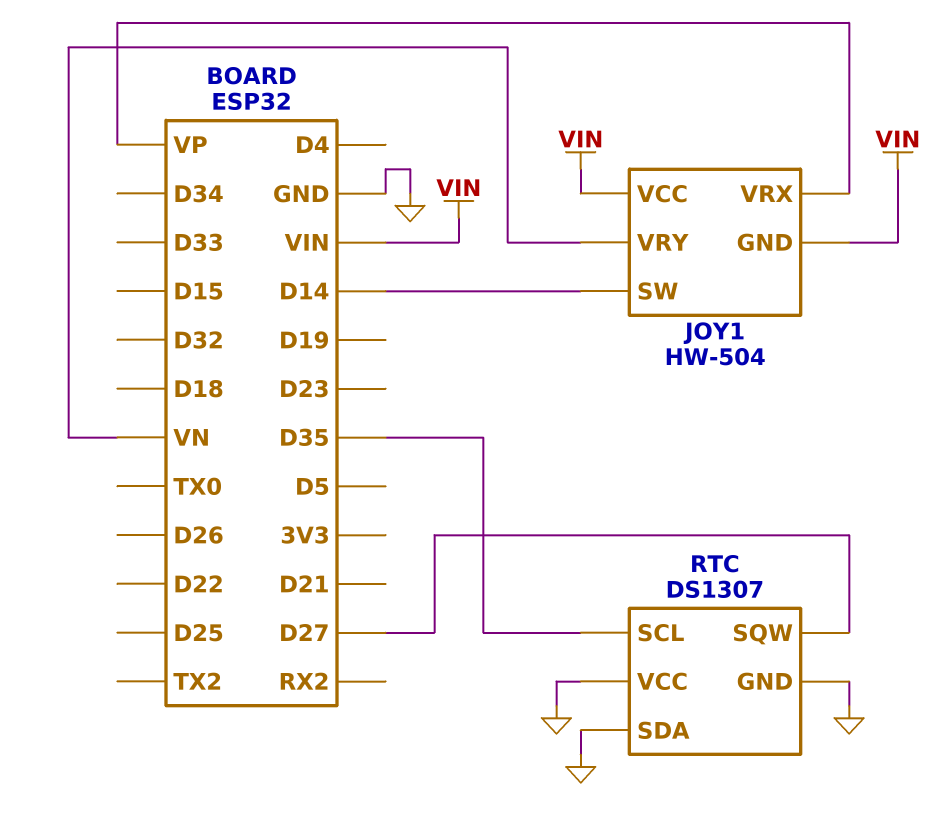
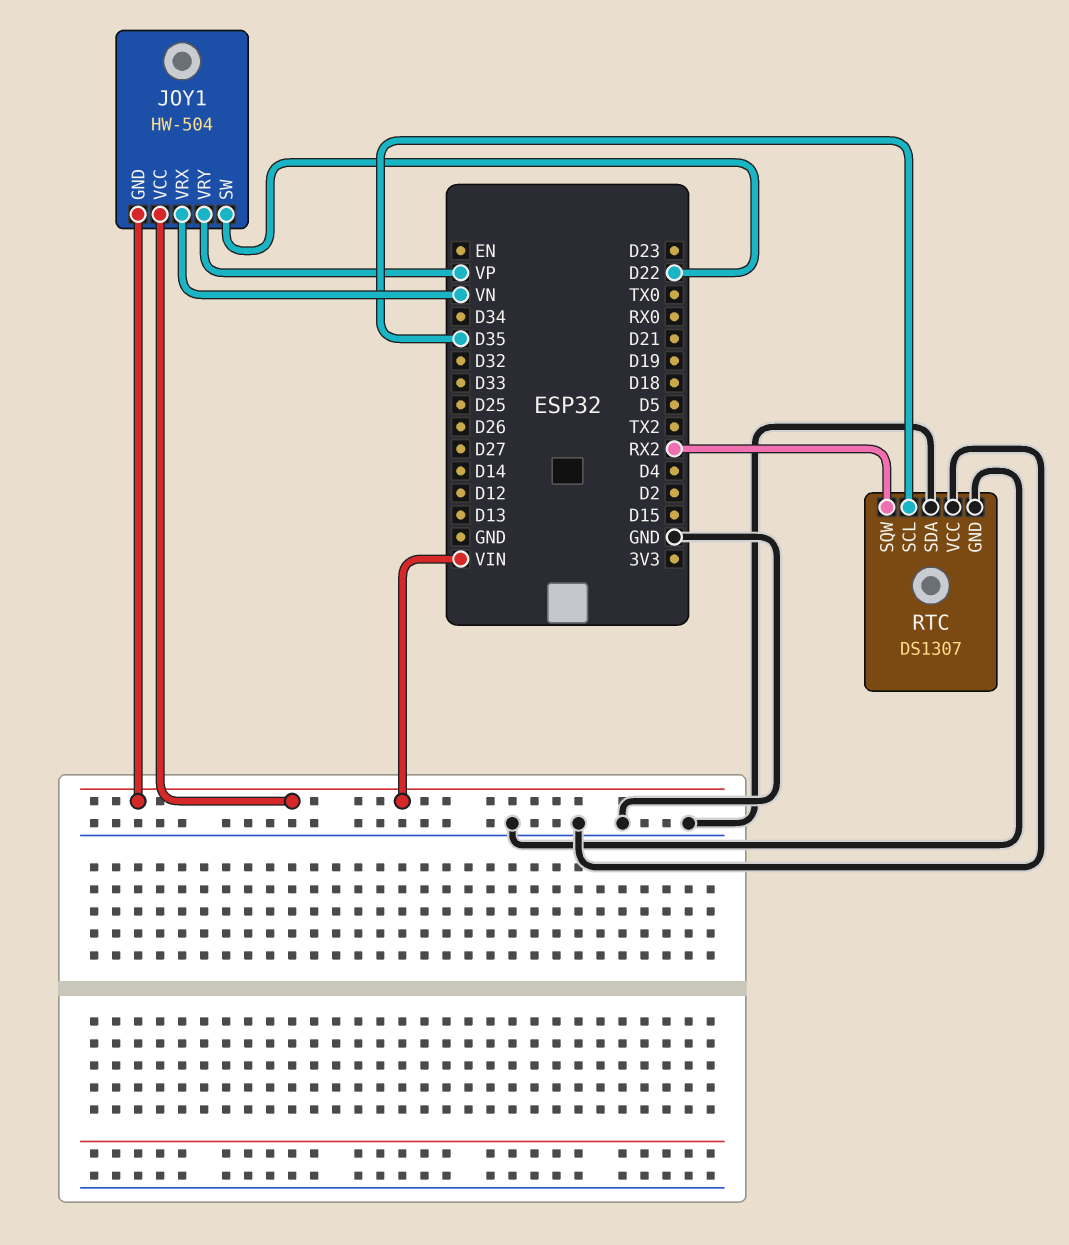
JOY1 pin SW: D14 -> D22
JOY1 pin VRX: VP -> VN
JOY1 pin VRY: VN -> VP
RTC pin SQW: D27 -> RX2

